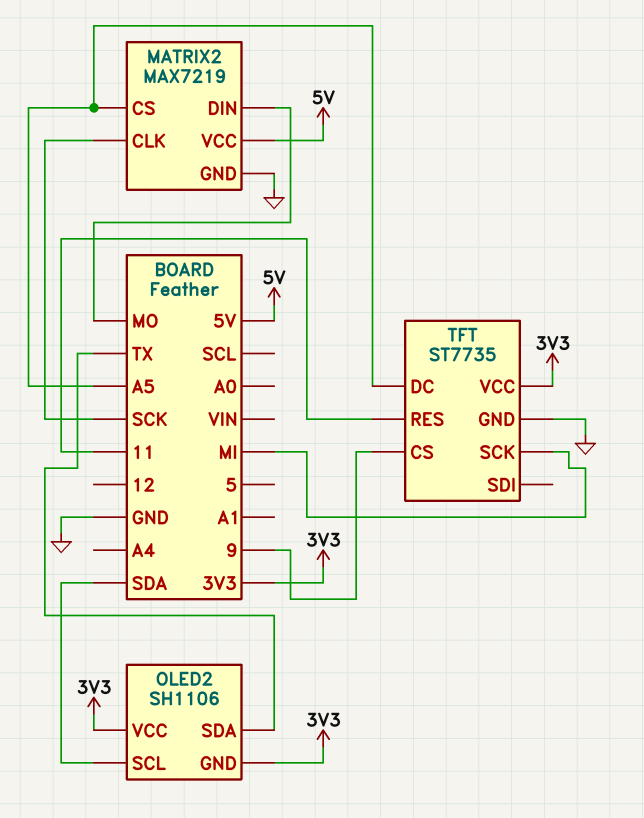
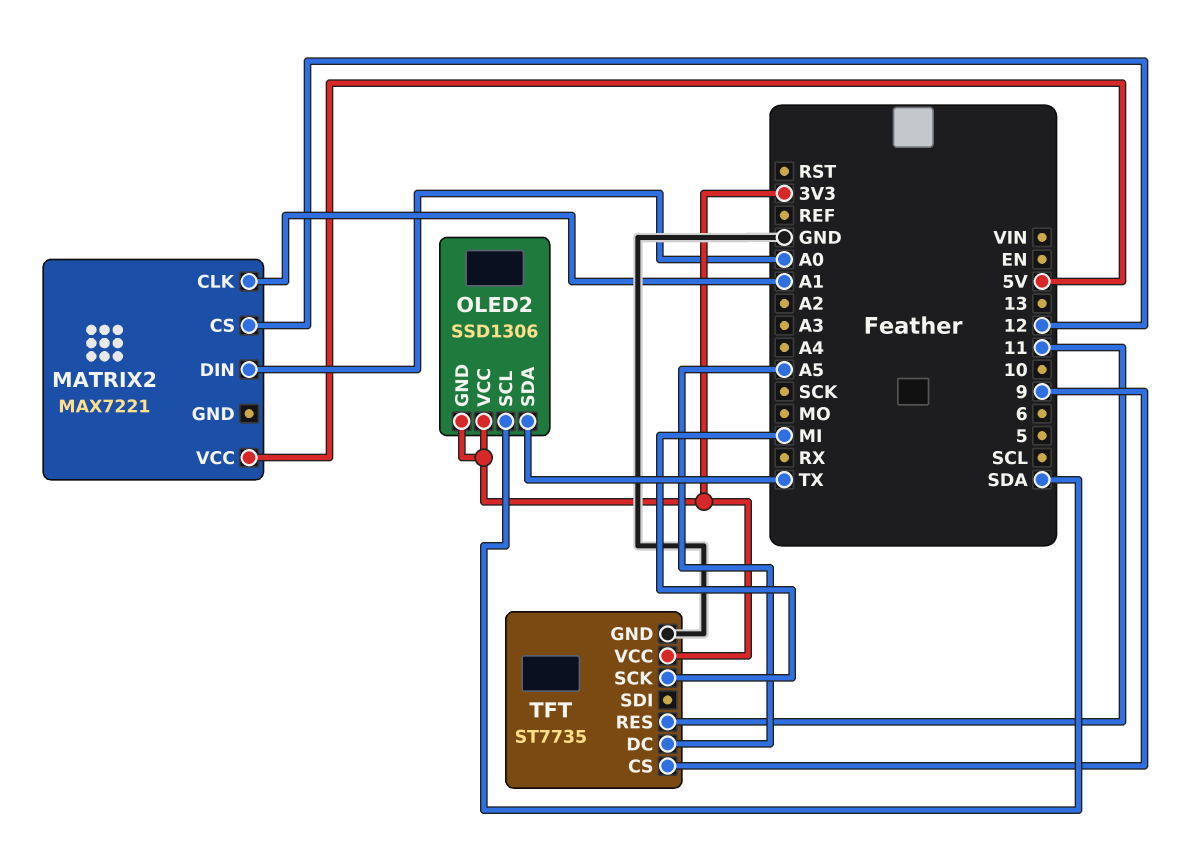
MATRIX2: MAX7219 -> MAX7221
MATRIX2 pin CLK: SCK -> A1
MATRIX2 pin CS: A5 -> 12
MATRIX2 pin DIN: MO -> A0
MATRIX2 pin GND: GND -> none
OLED2: SH1106 -> SSD1306

